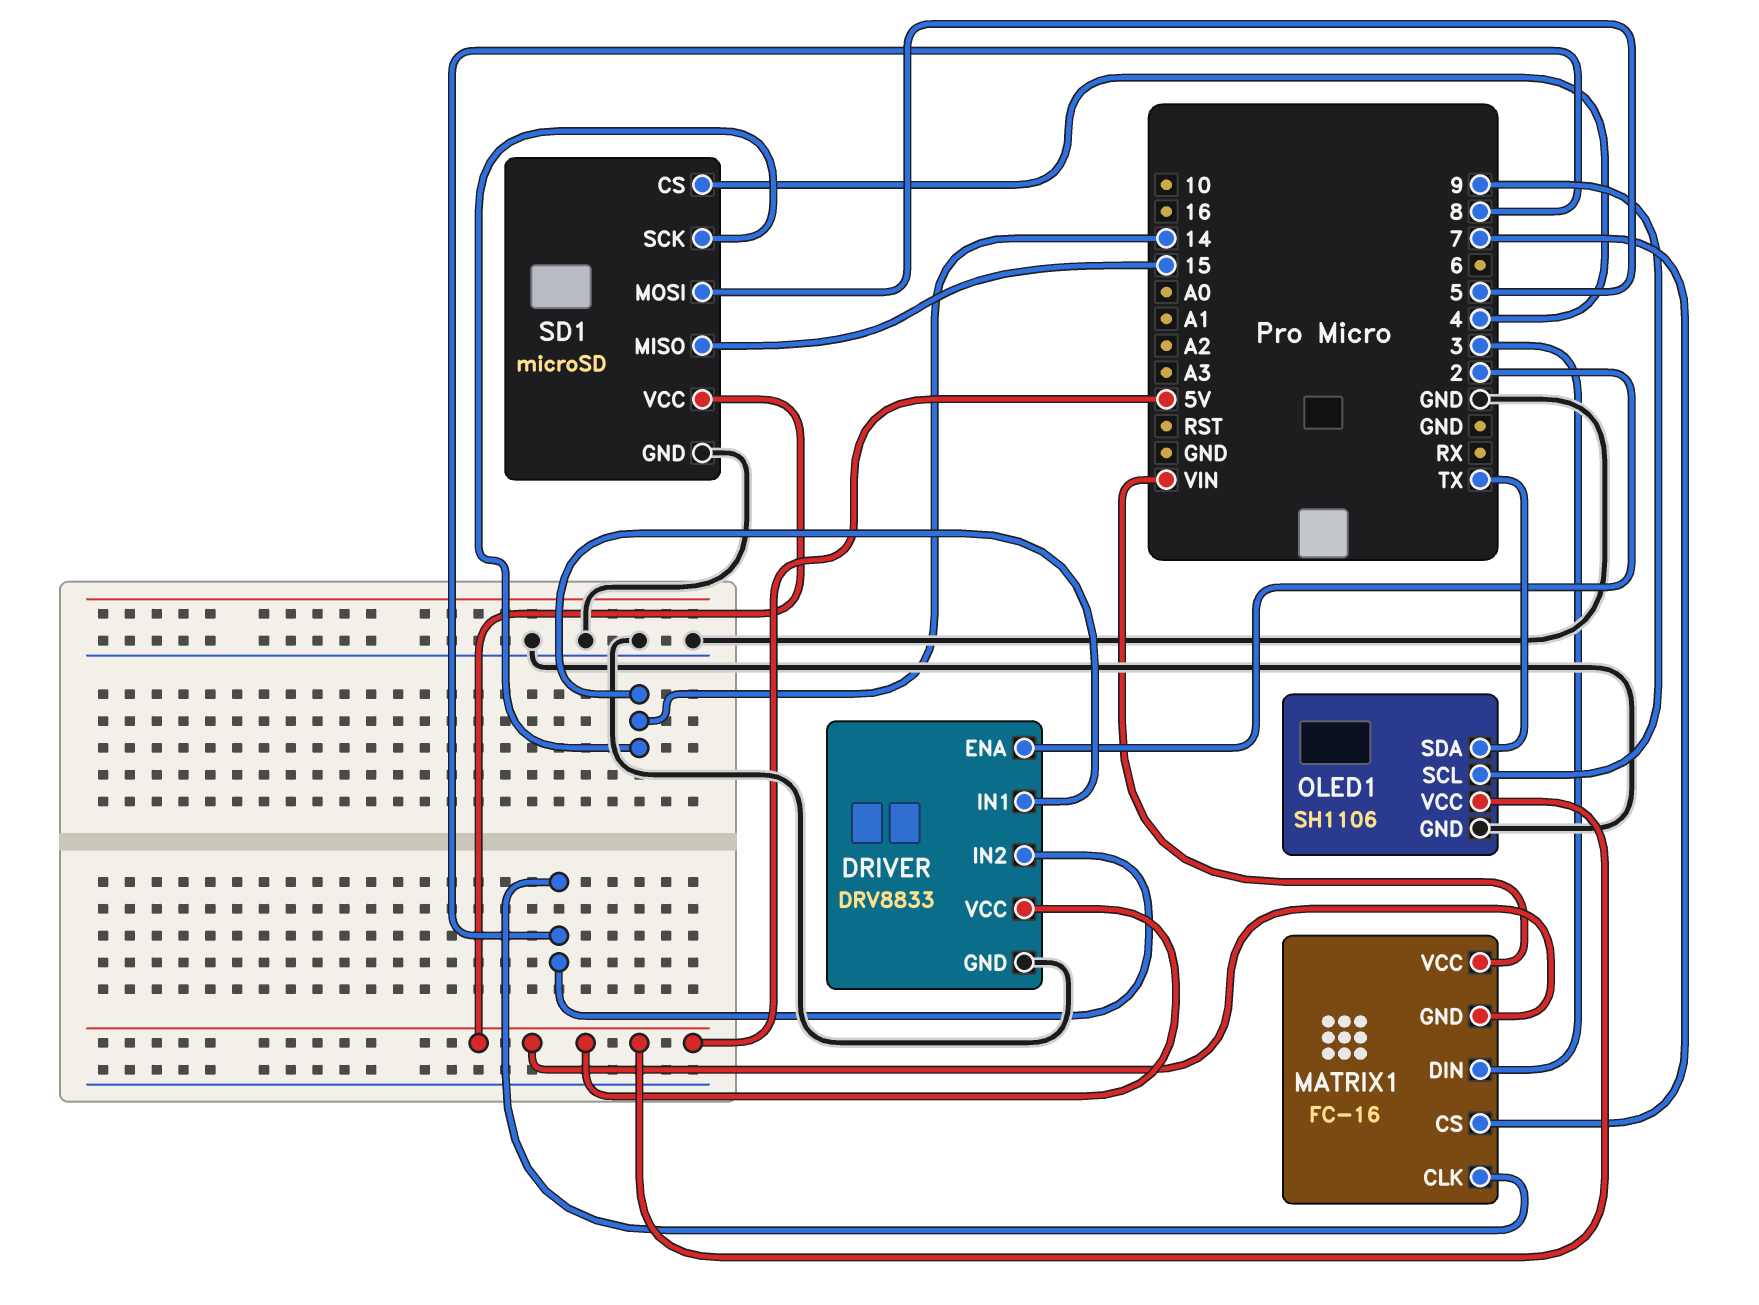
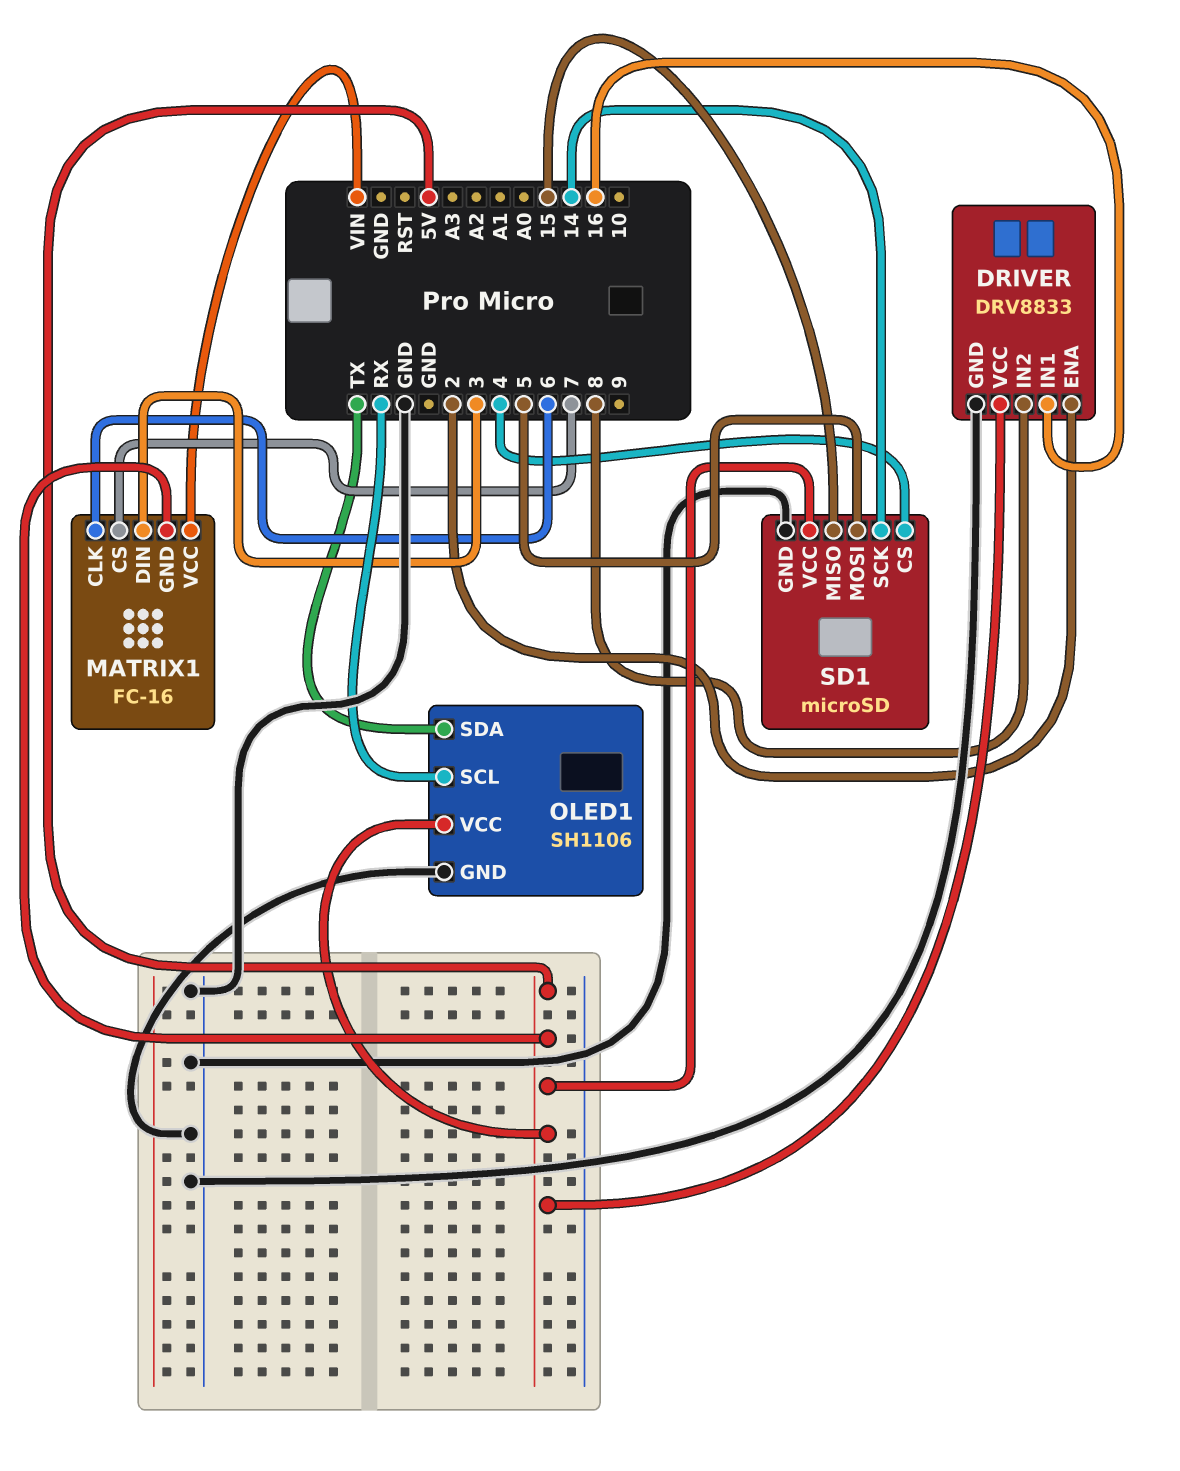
DRIVER pin IN1: 14 -> 16
MATRIX1 pin CLK: 8 -> 6
OLED1 pin SCL: 9 -> RX

